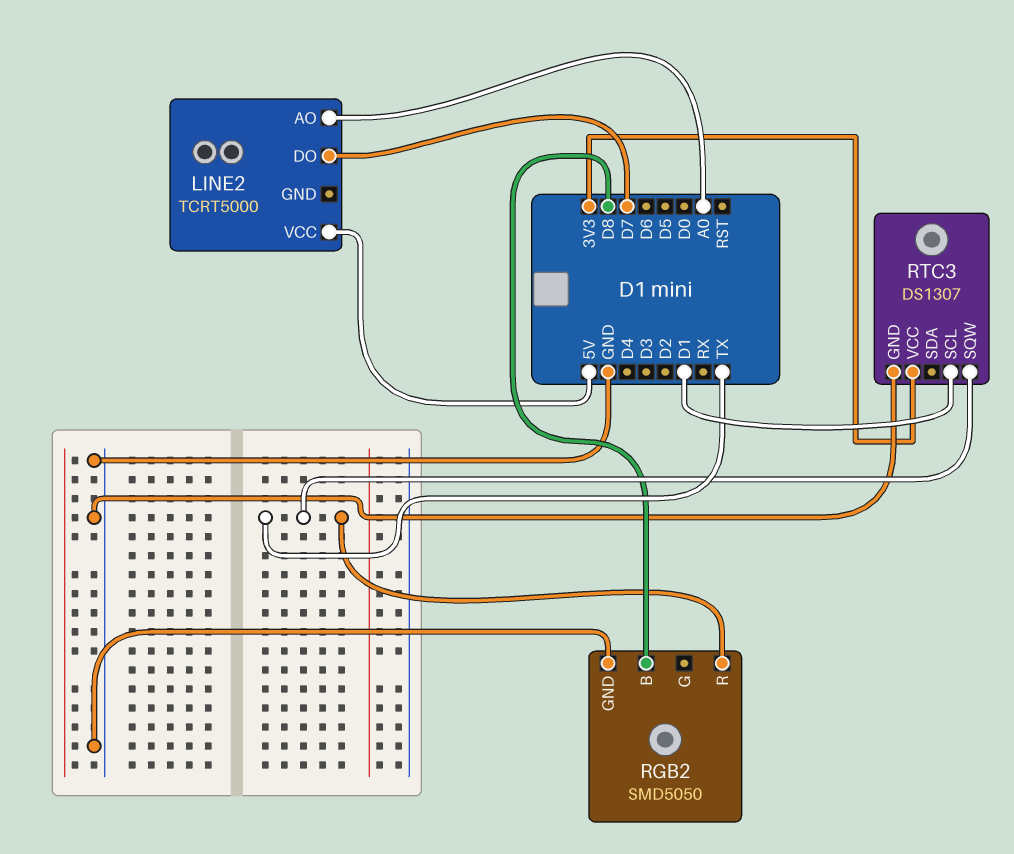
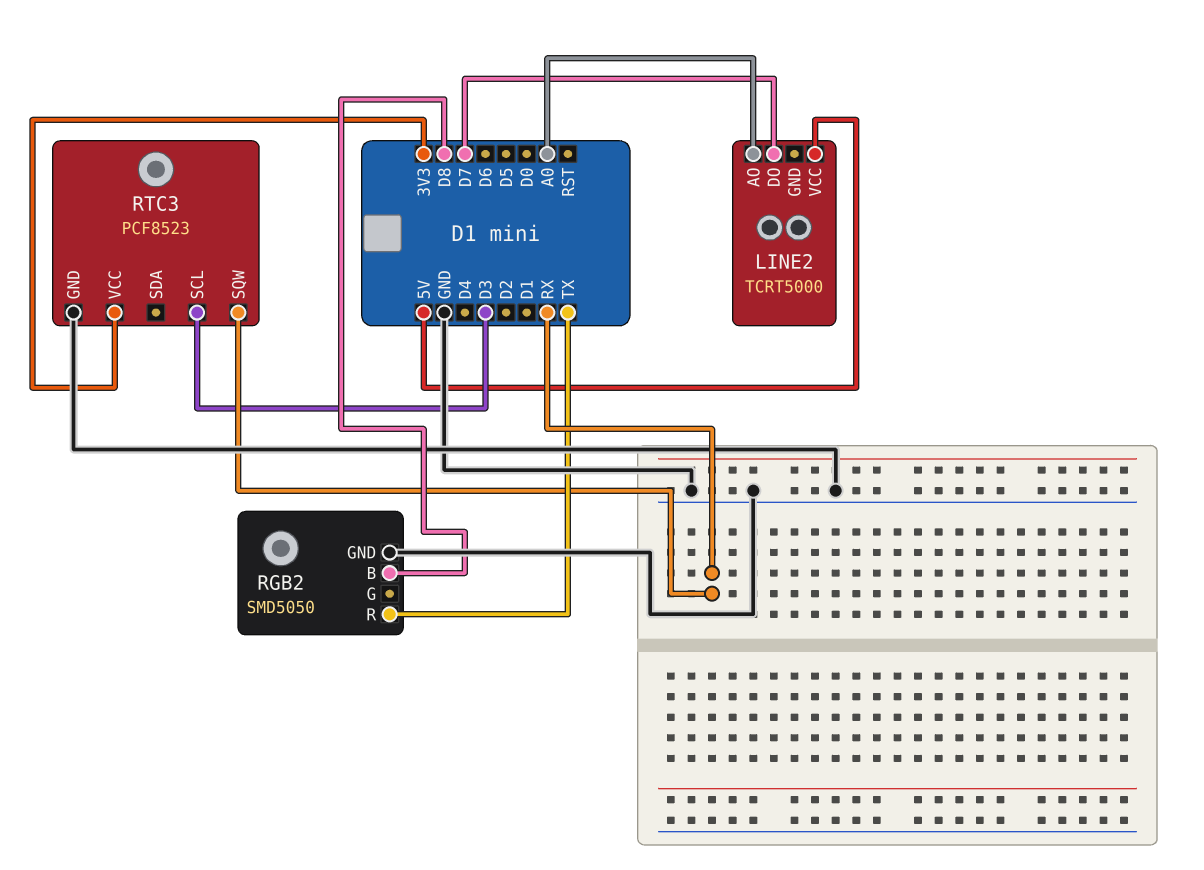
RTC3: DS1307 -> PCF8523
RTC3 pin SCL: D1 -> D3
RTC3 pin SQW: TX -> RX

